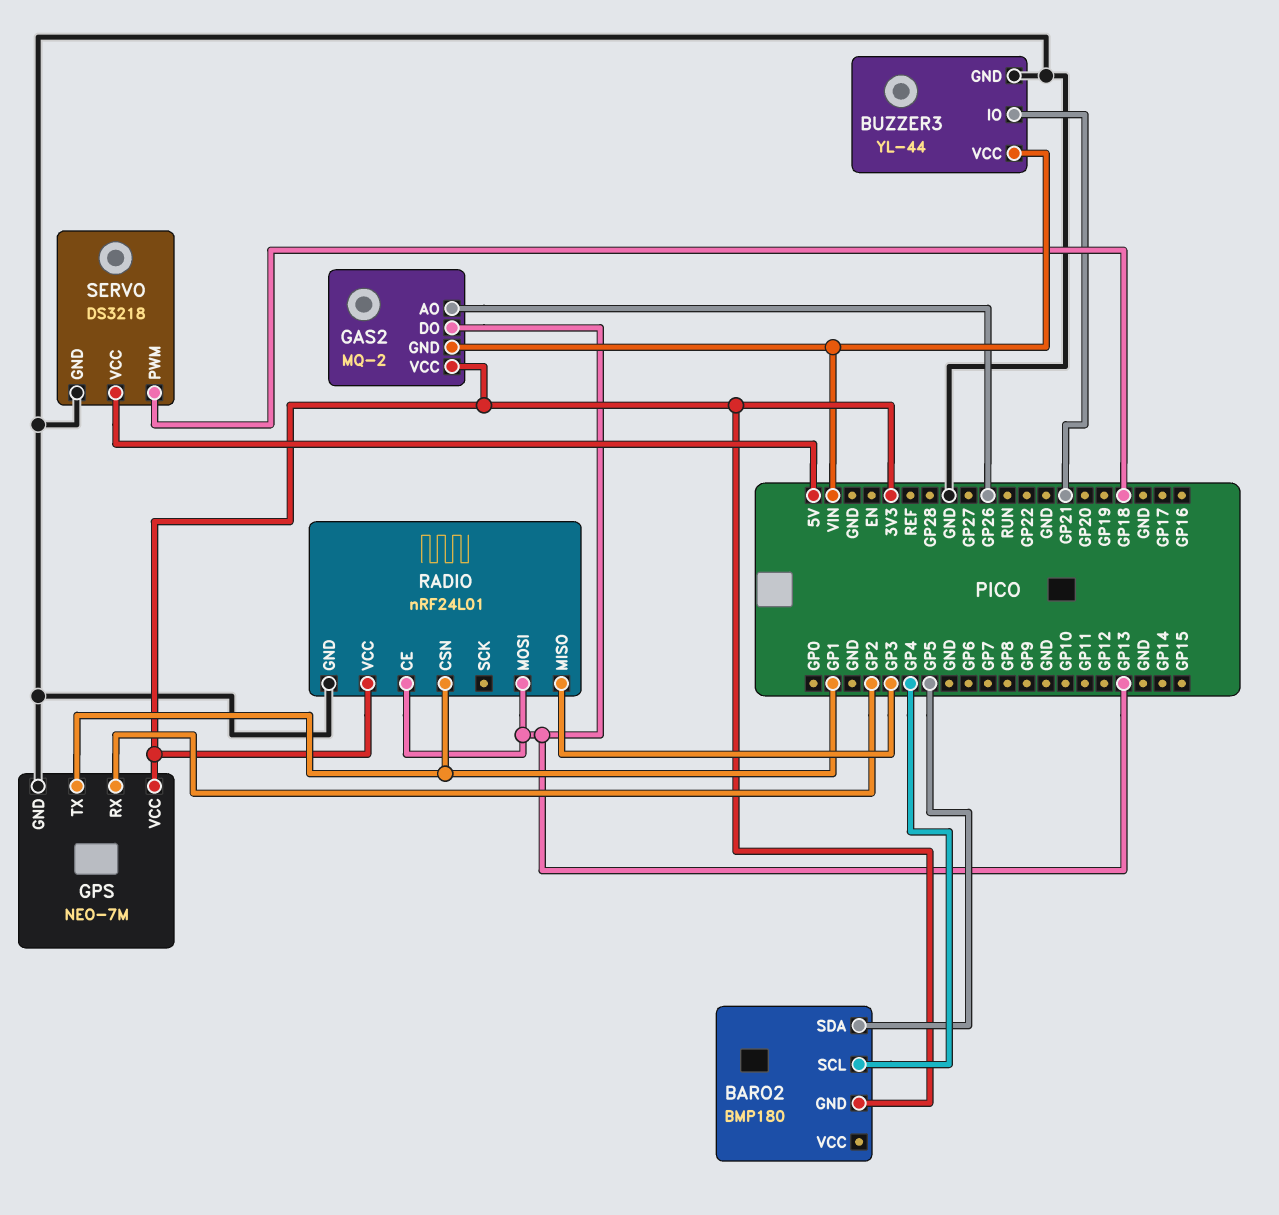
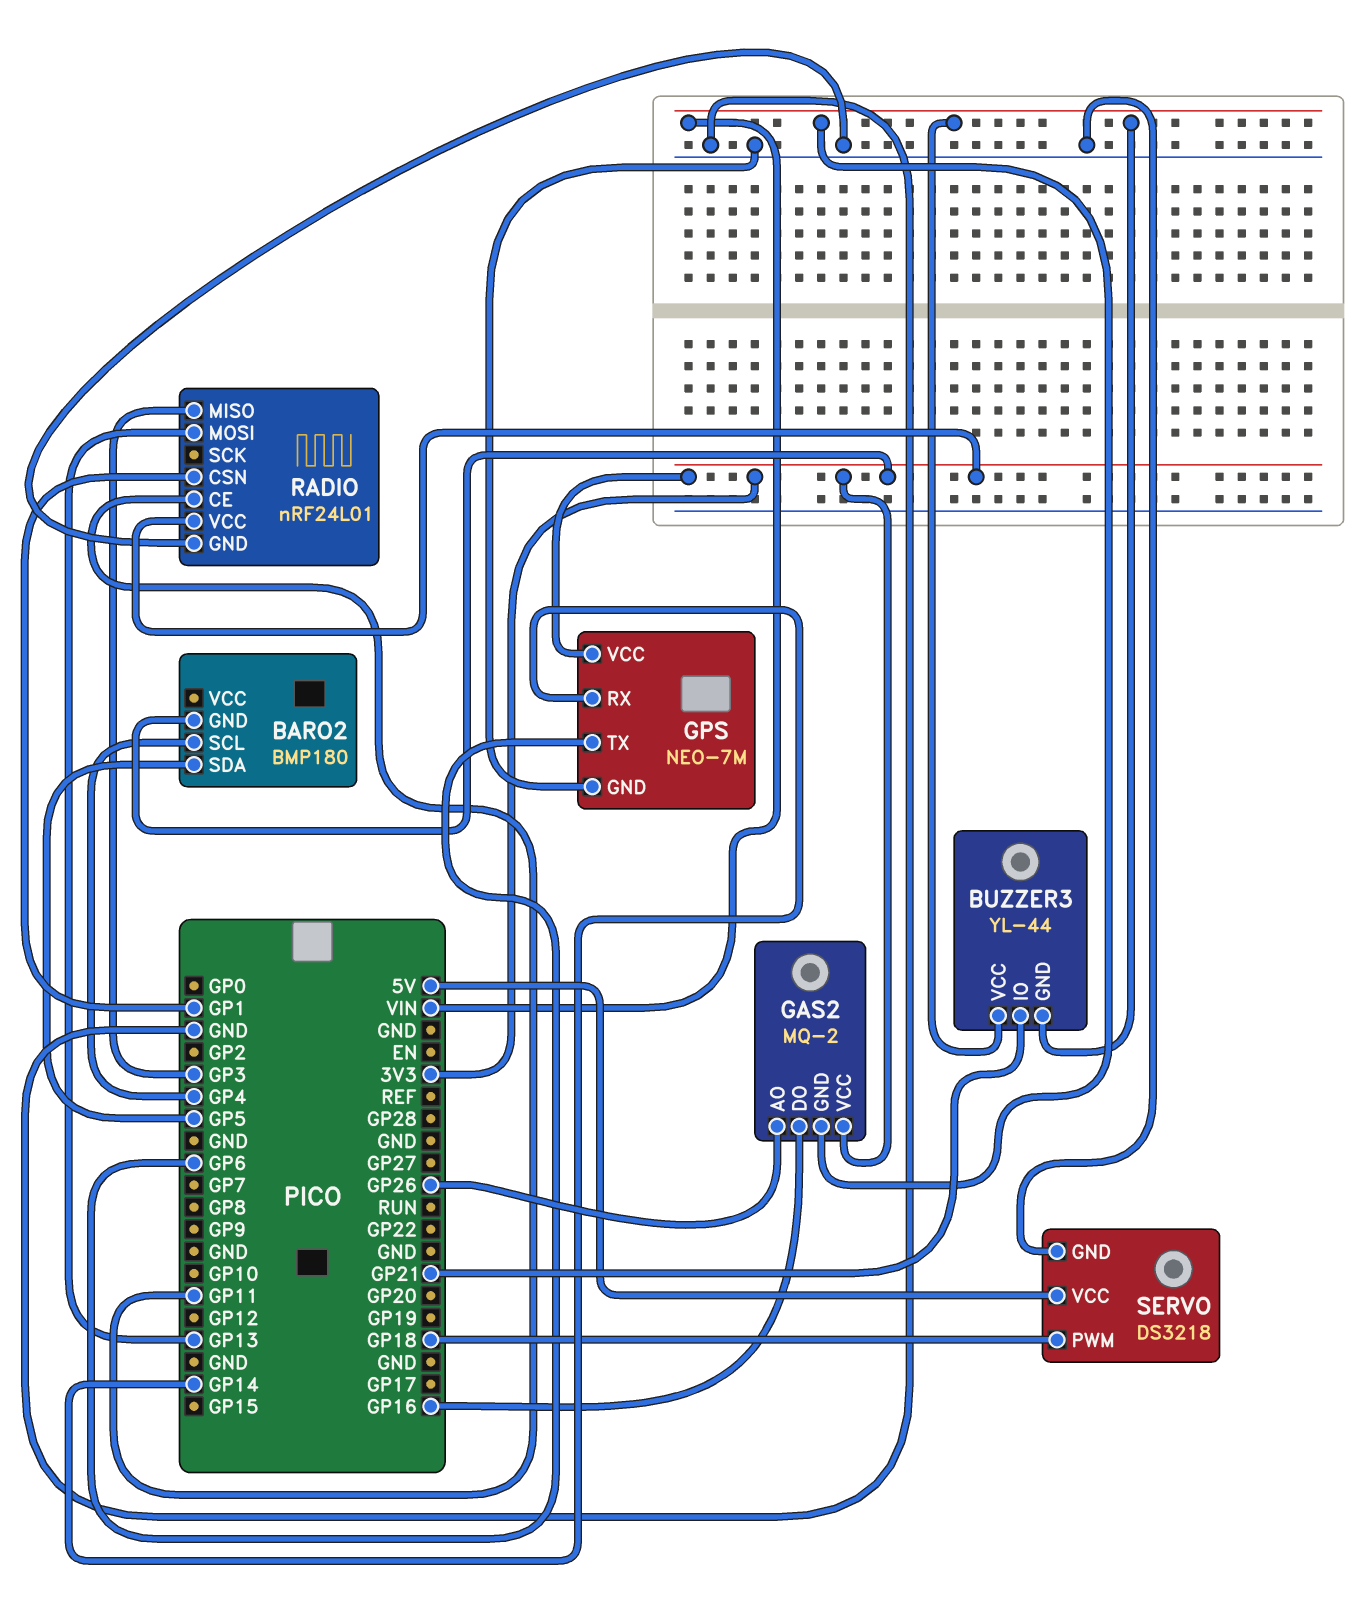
BUZZER3 pin GND: GND -> VIN
GAS2 pin DO: GP13 -> GP16
GPS pin RX: GP2 -> GP14
GPS pin TX: GP1 -> GP6
RADIO pin CE: GP13 -> GP11

